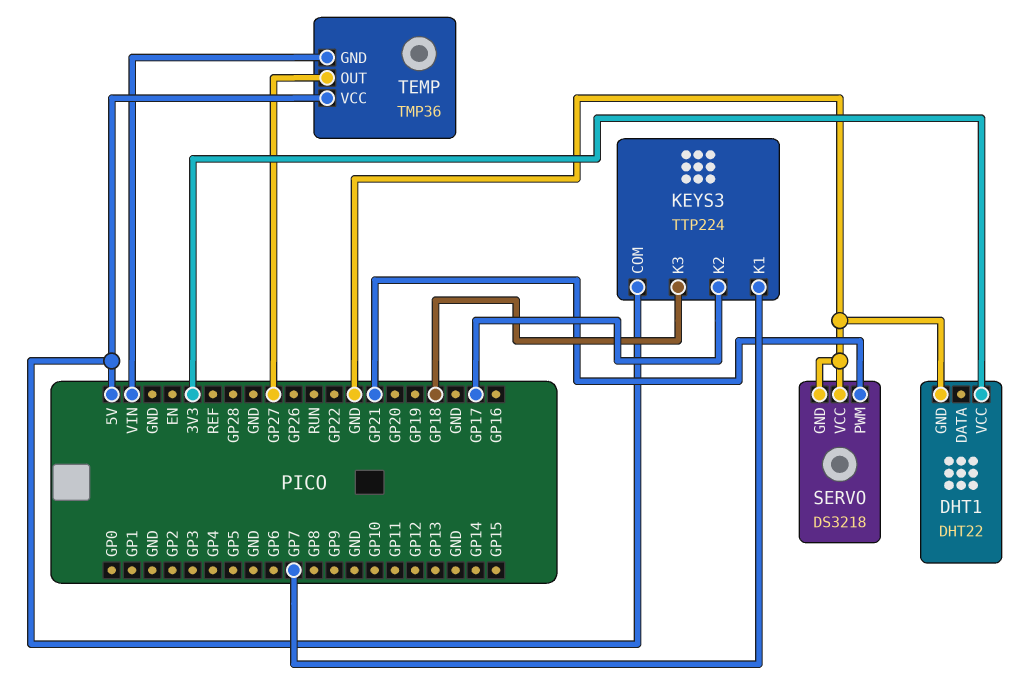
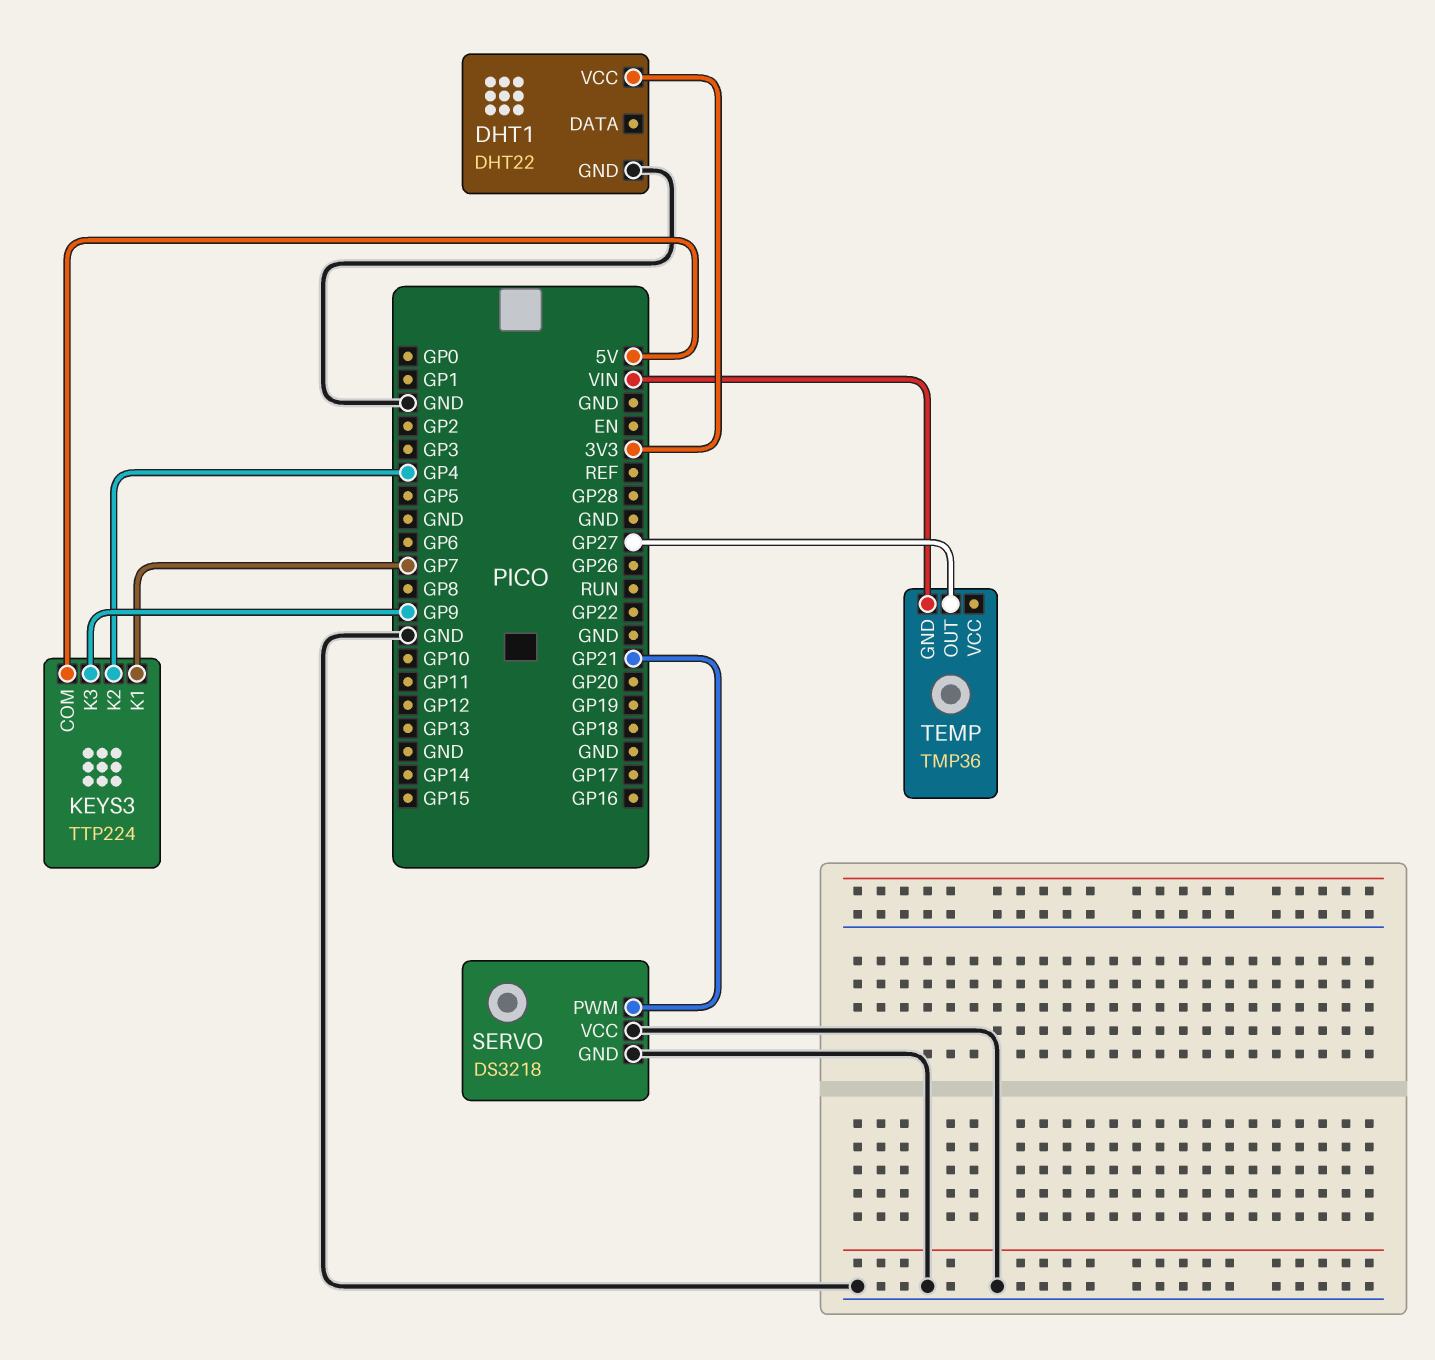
KEYS3 pin K2: GP17 -> GP4
KEYS3 pin K3: GP18 -> GP9
TEMP pin VCC: 5V -> none

